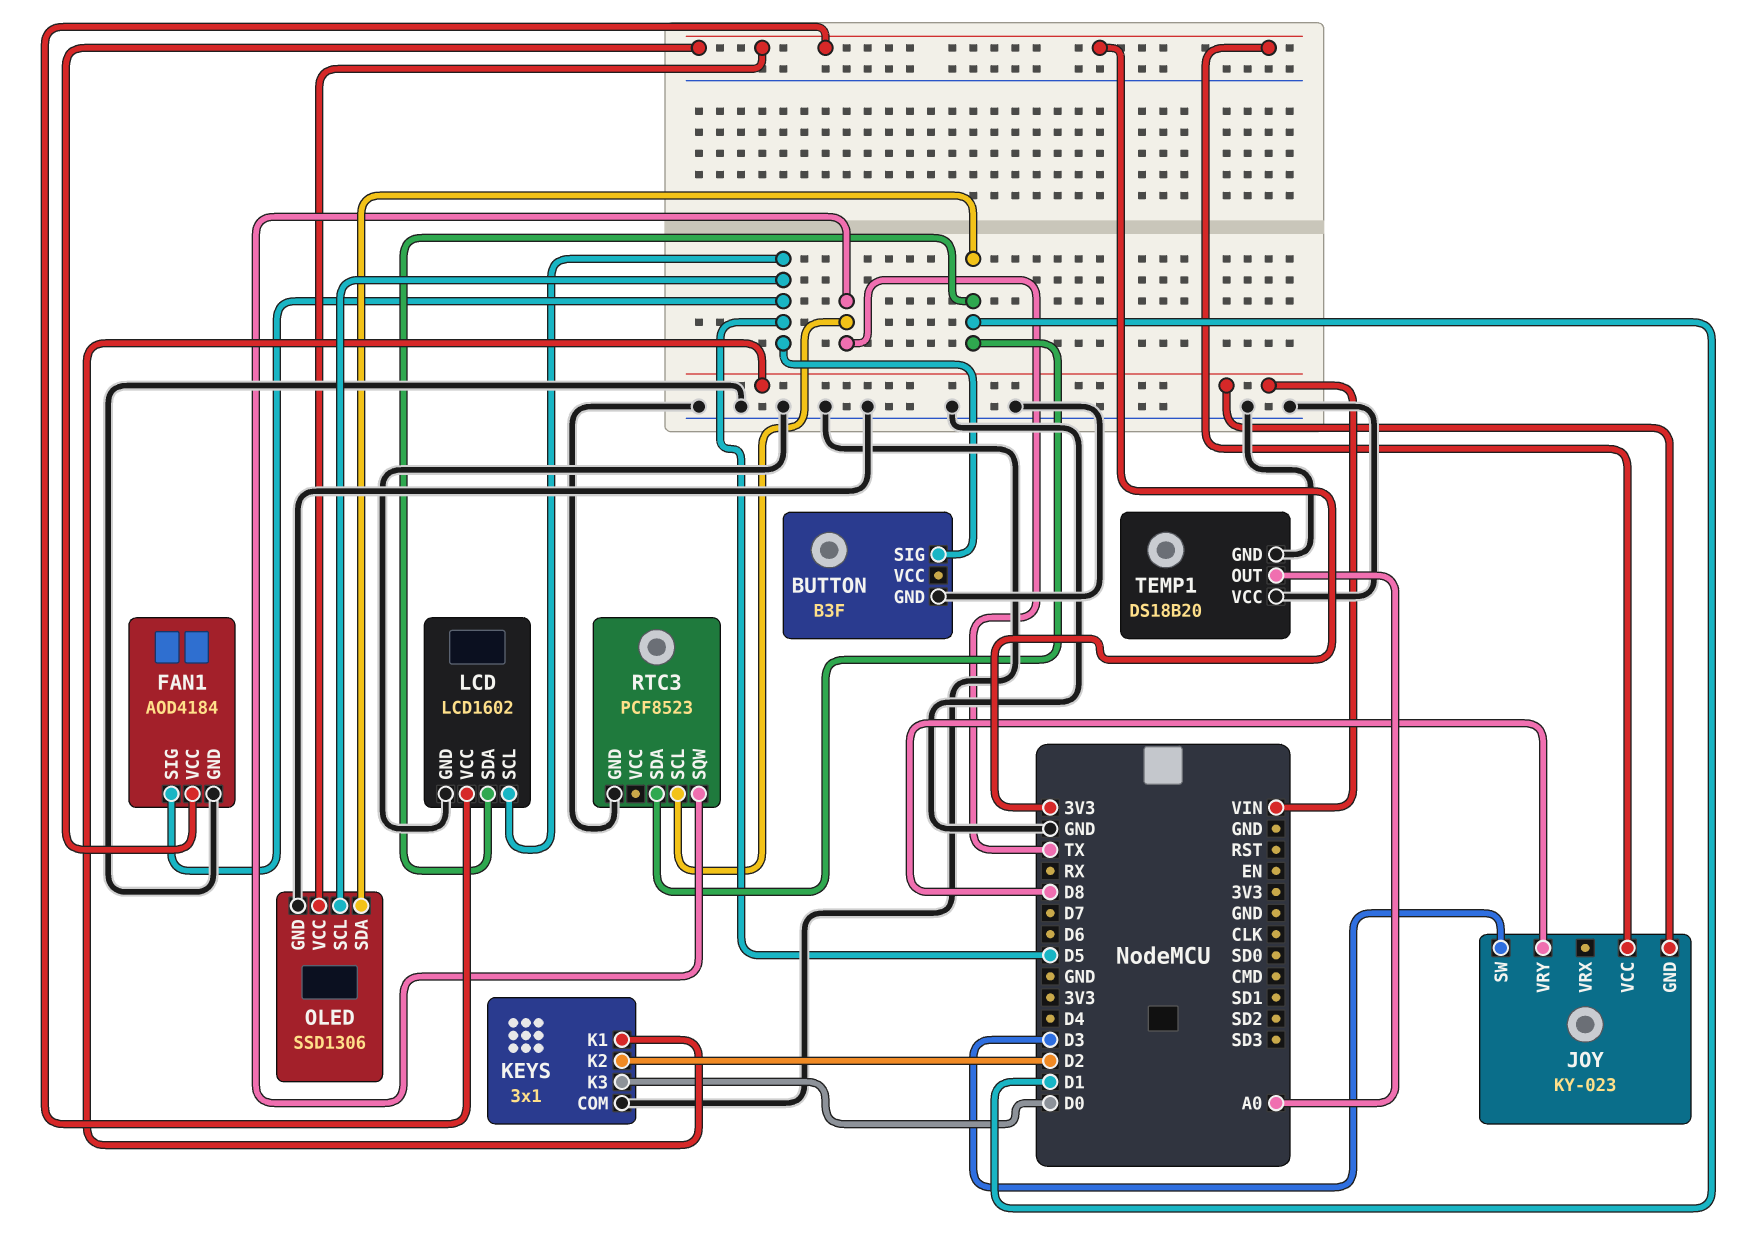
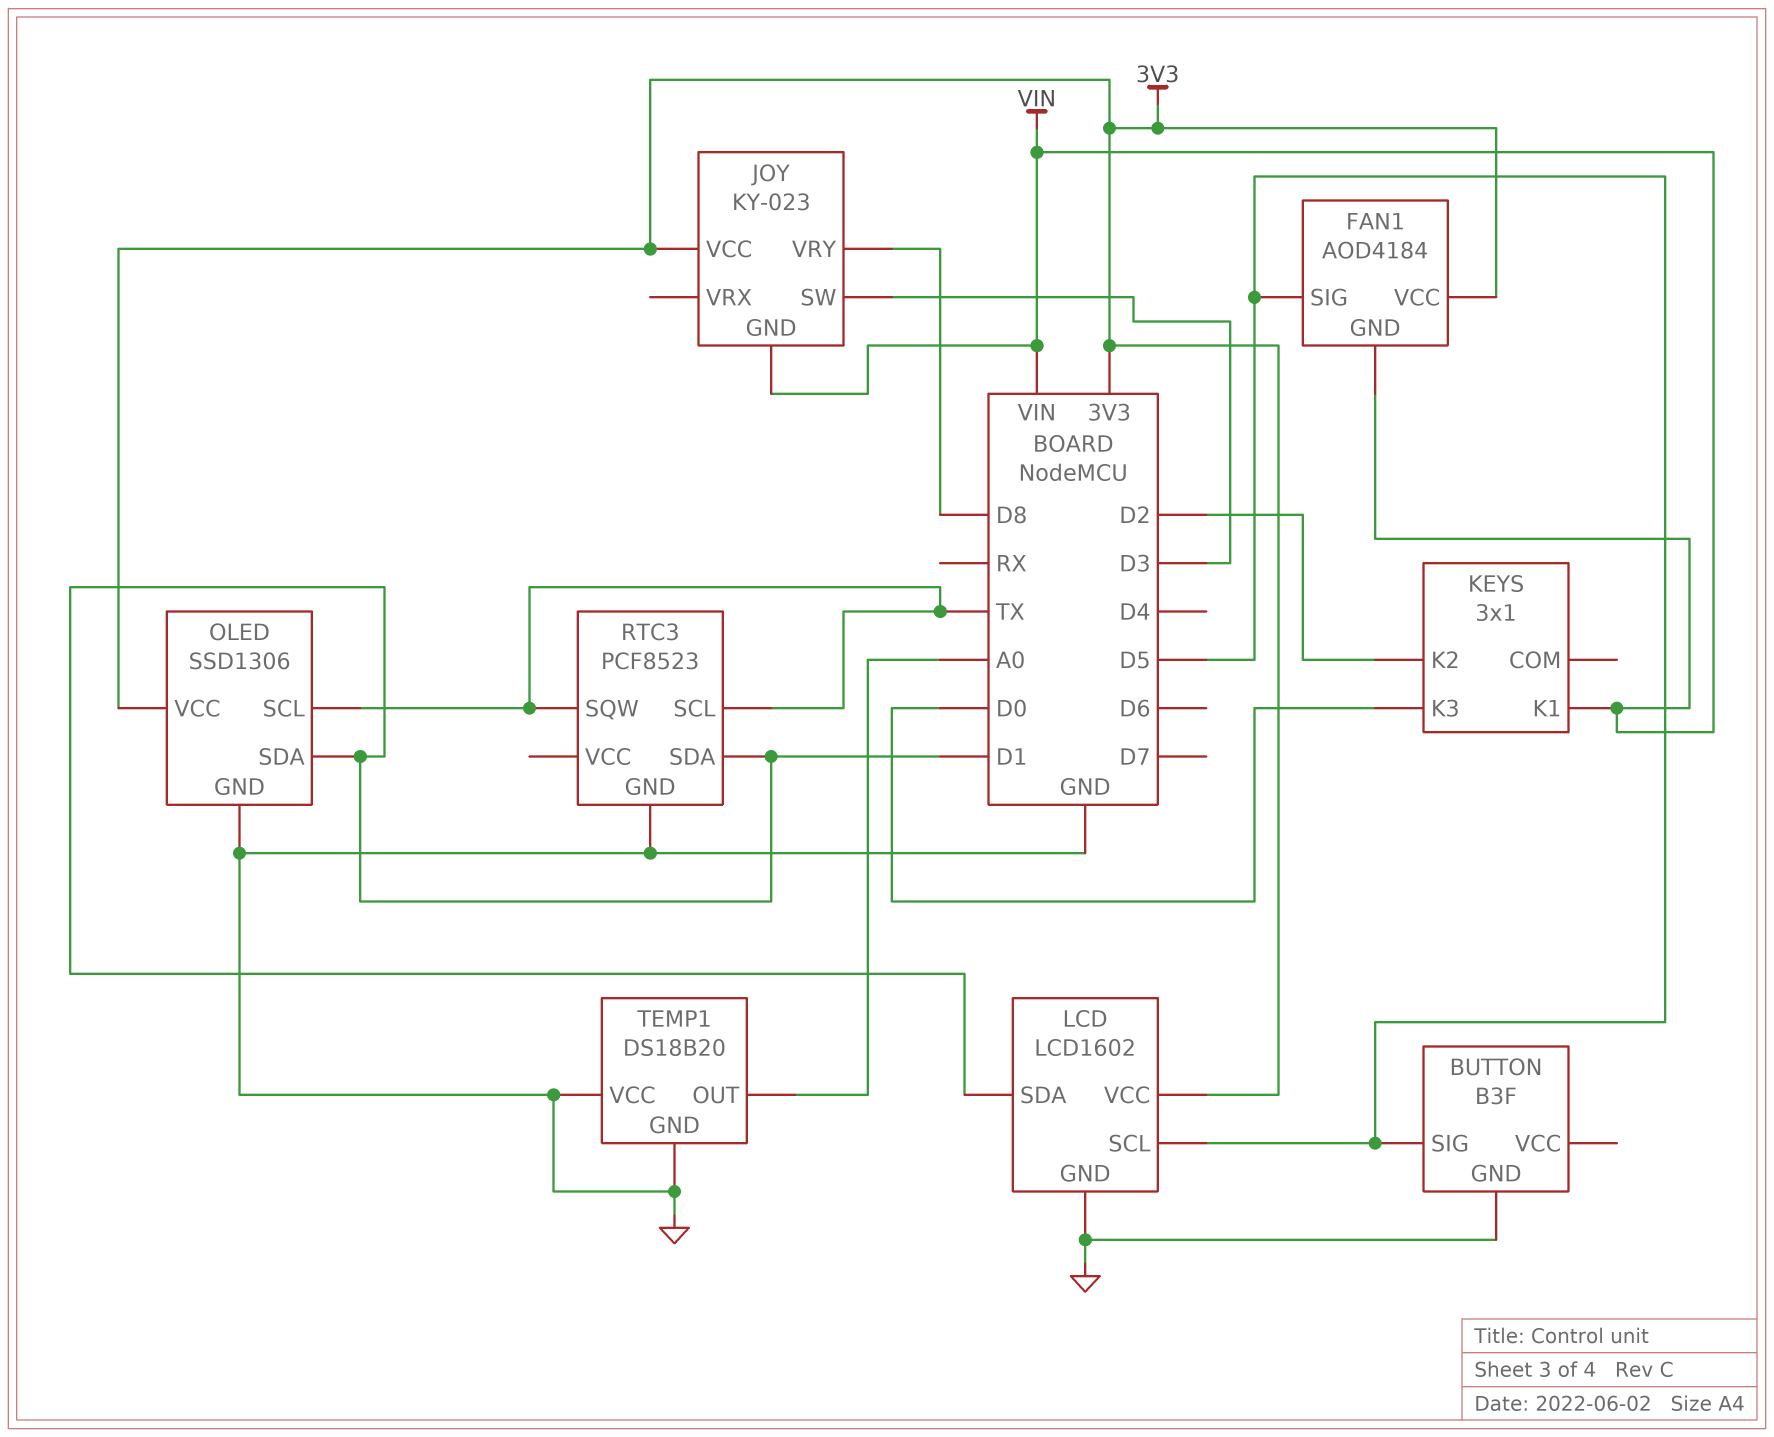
FAN1 pin GND: GND -> VIN
KEYS pin COM: GND -> none
OLED pin SCL: D5 -> TX

